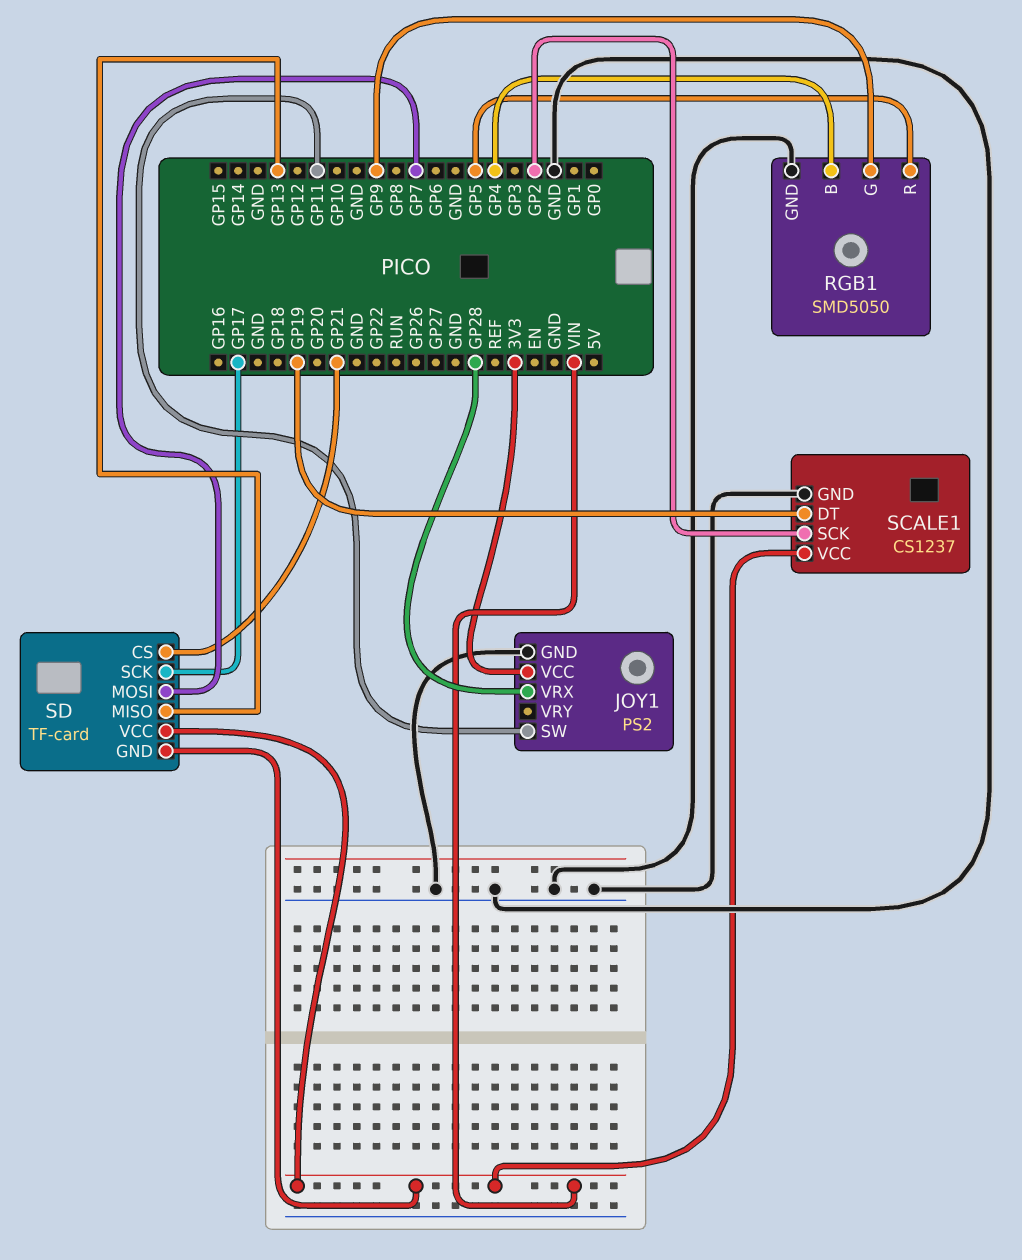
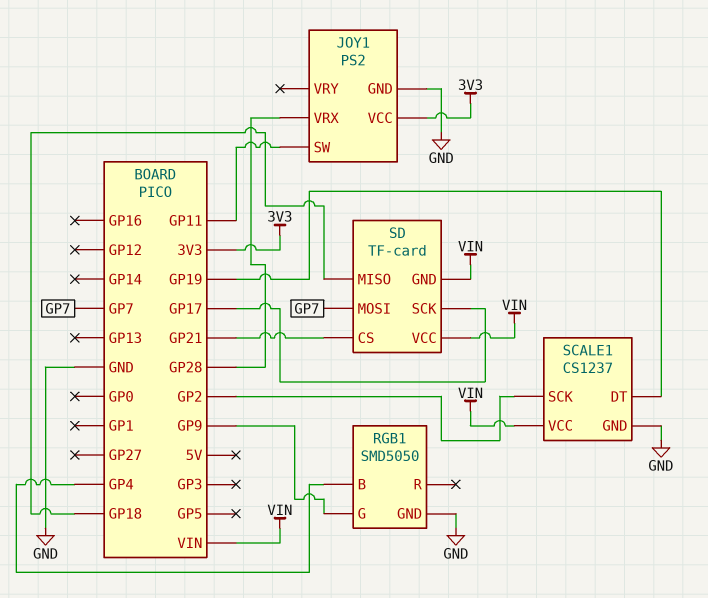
RGB1 pin R: GP5 -> none
SD pin MISO: GP13 -> GP18

